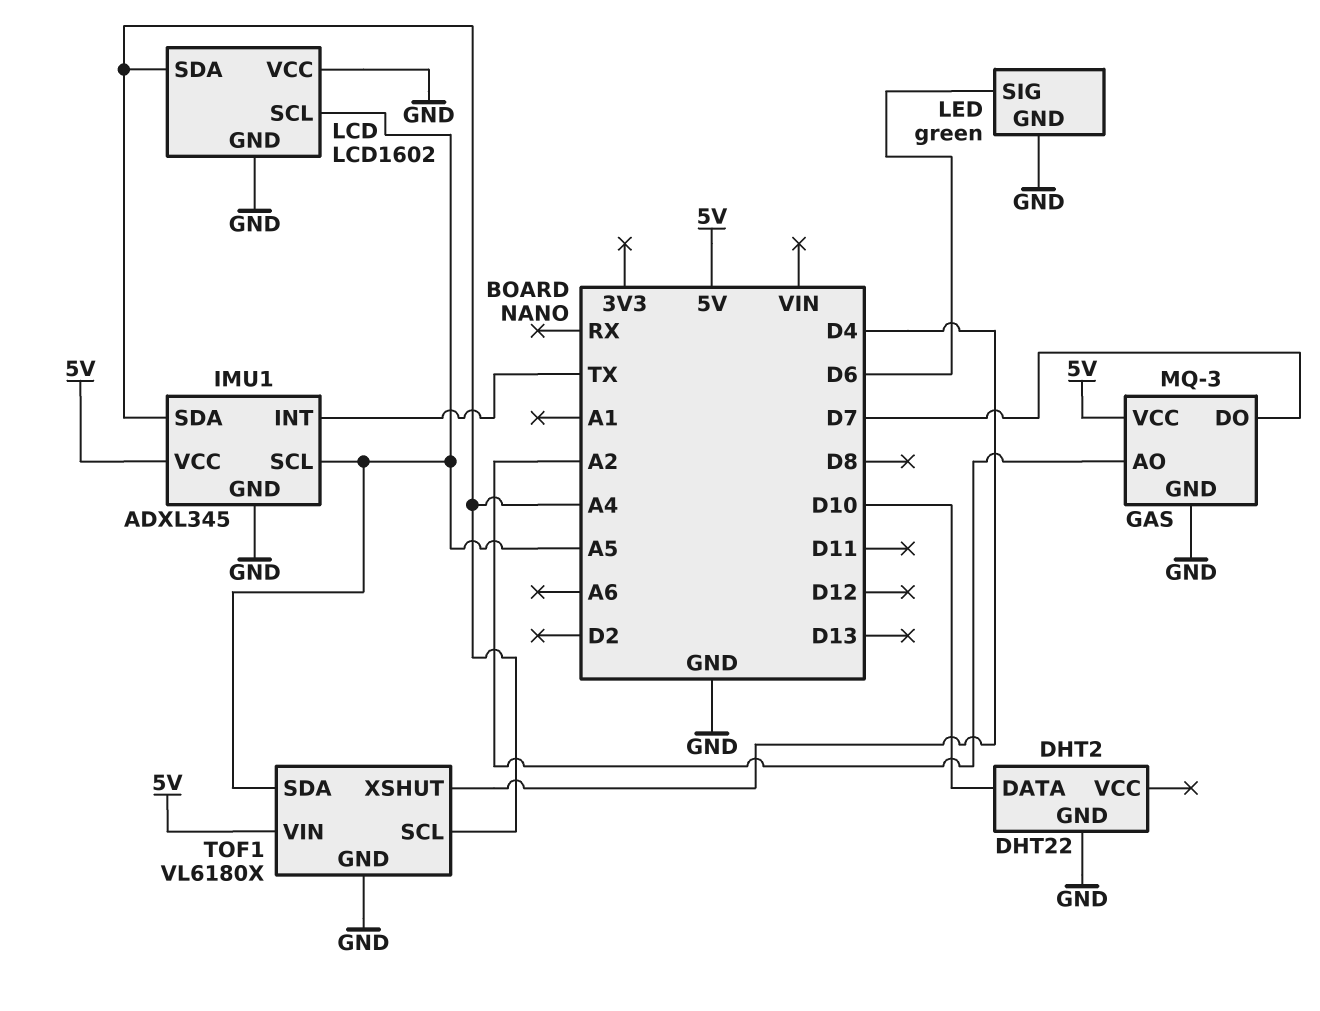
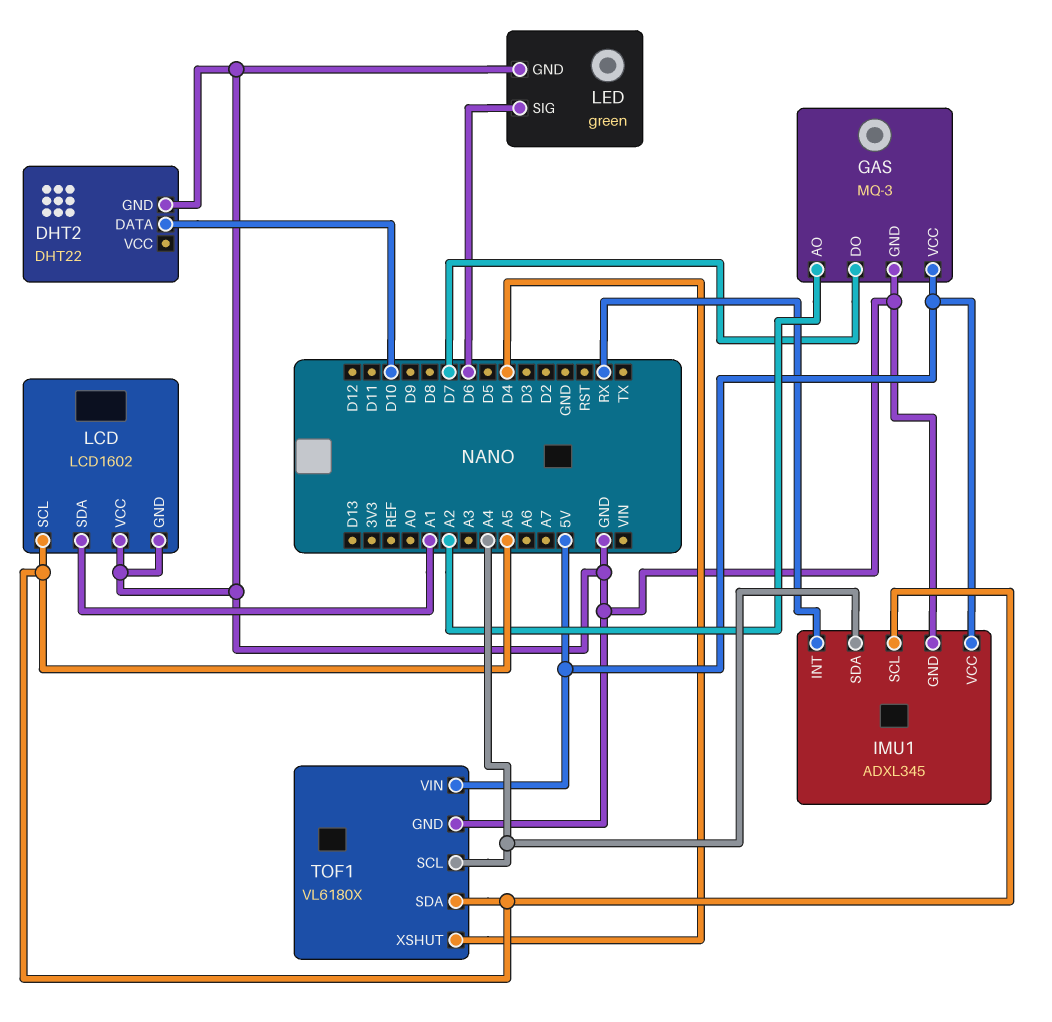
IMU1 pin INT: TX -> RX
LCD pin SDA: A4 -> A1

